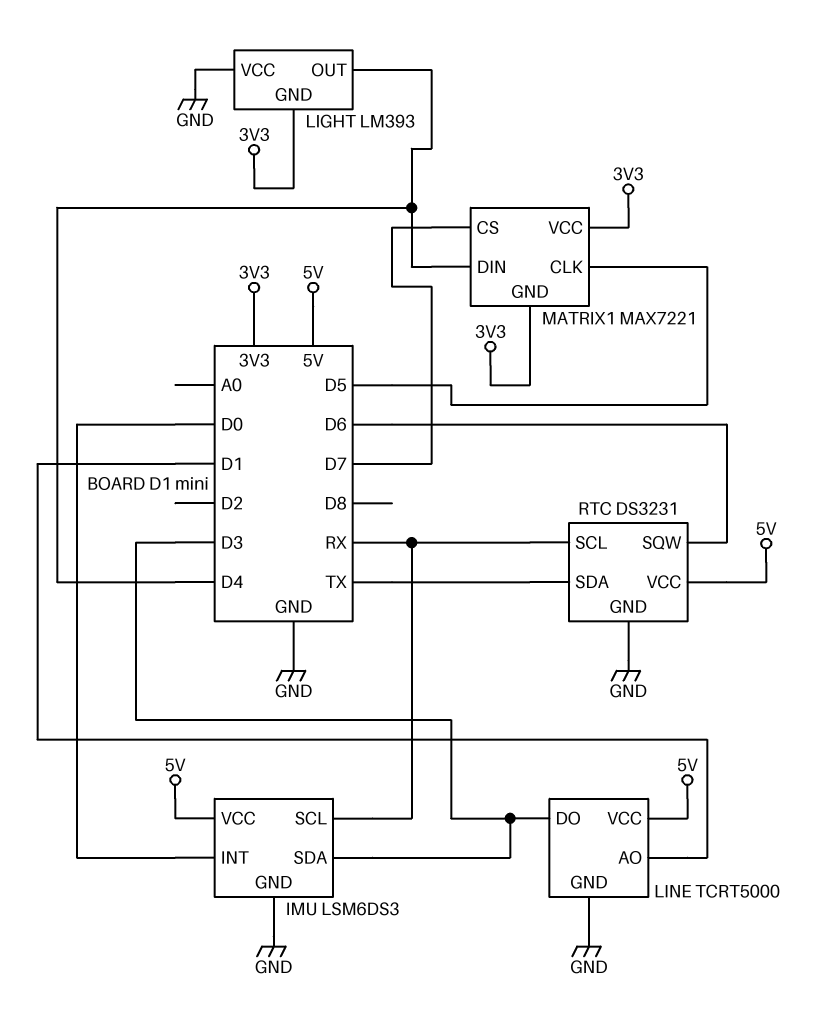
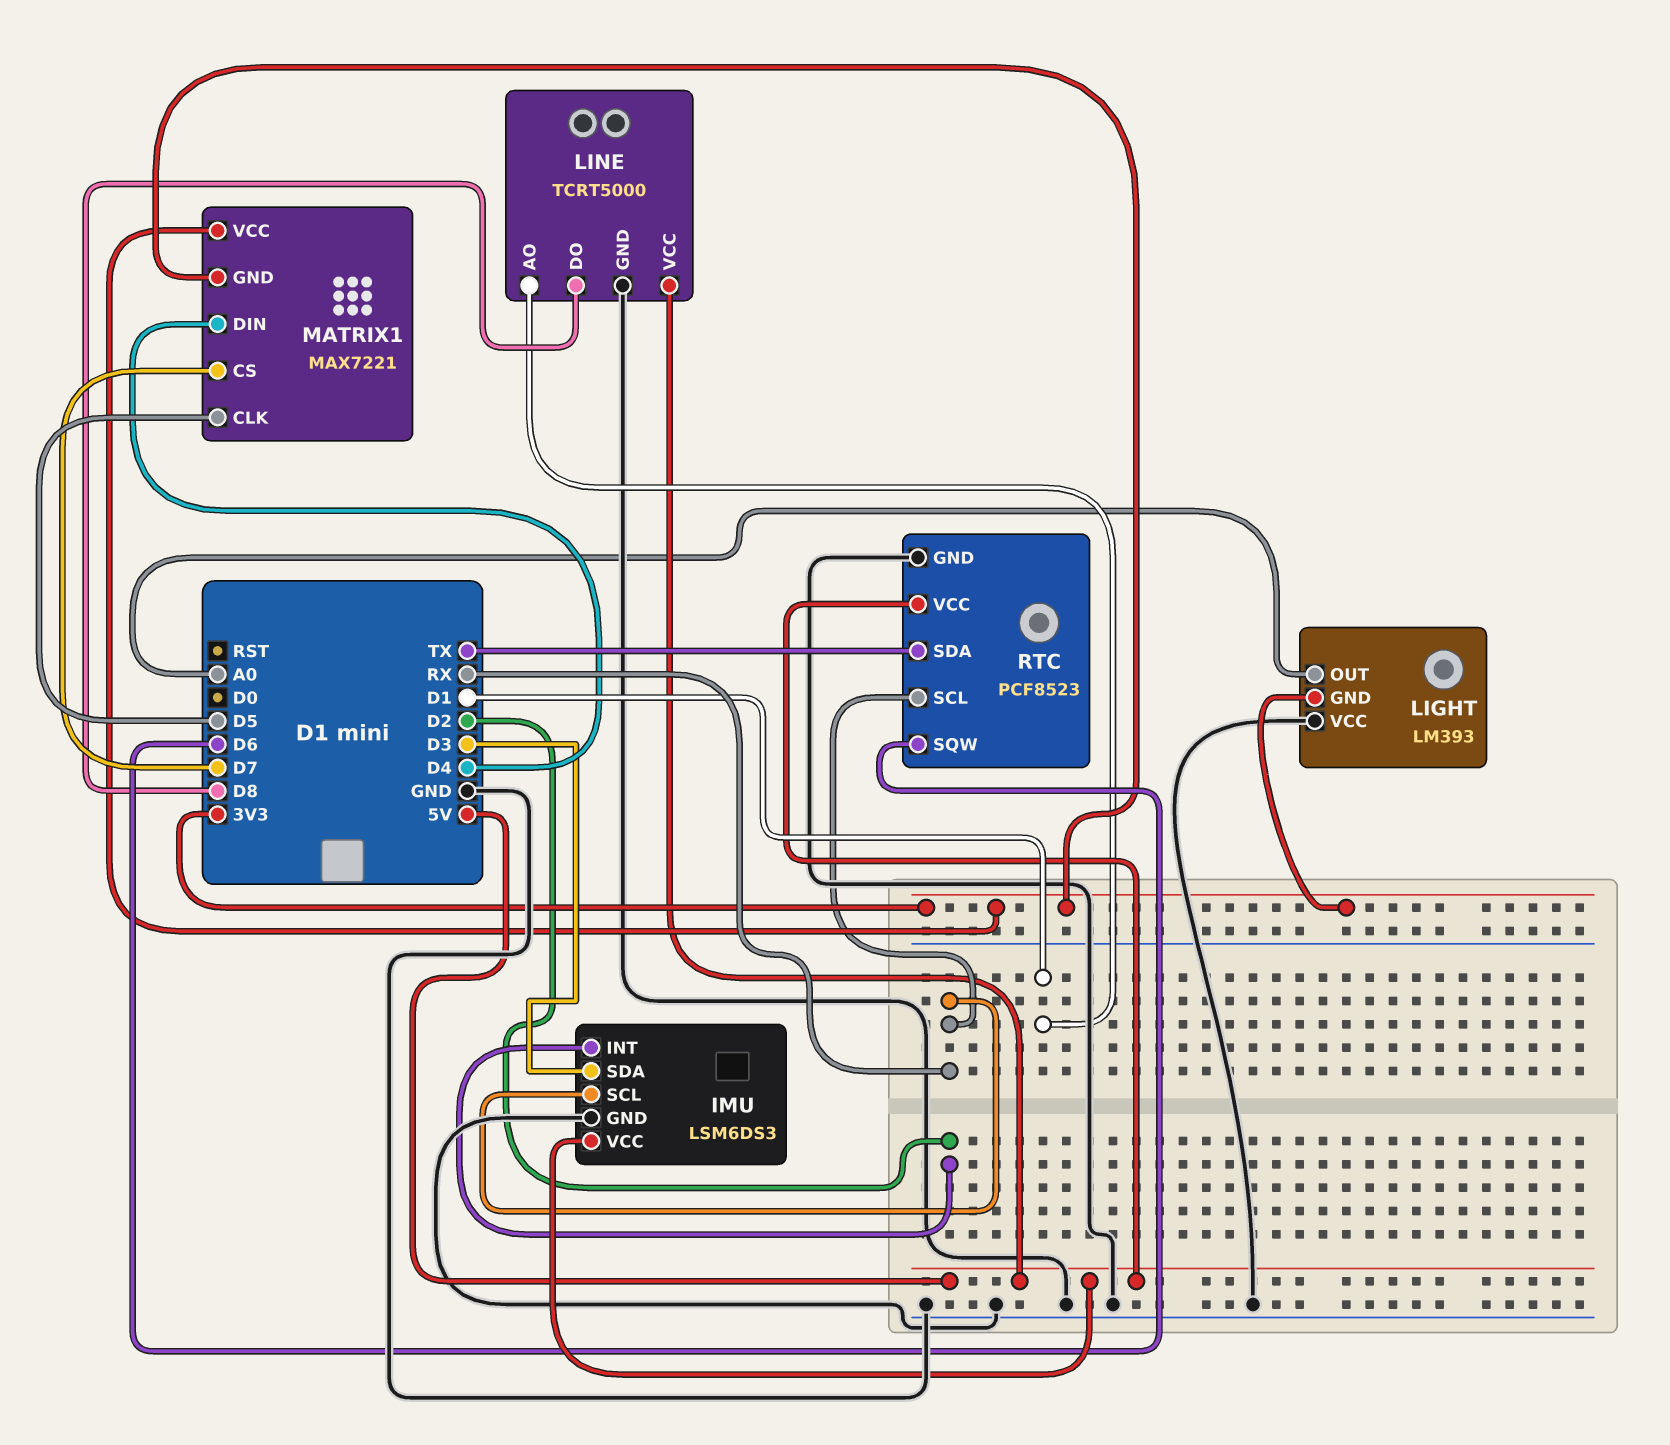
IMU pin INT: D0 -> D2
LIGHT pin OUT: D4 -> A0
LINE pin DO: D3 -> D8
RTC: DS3231 -> PCF8523

